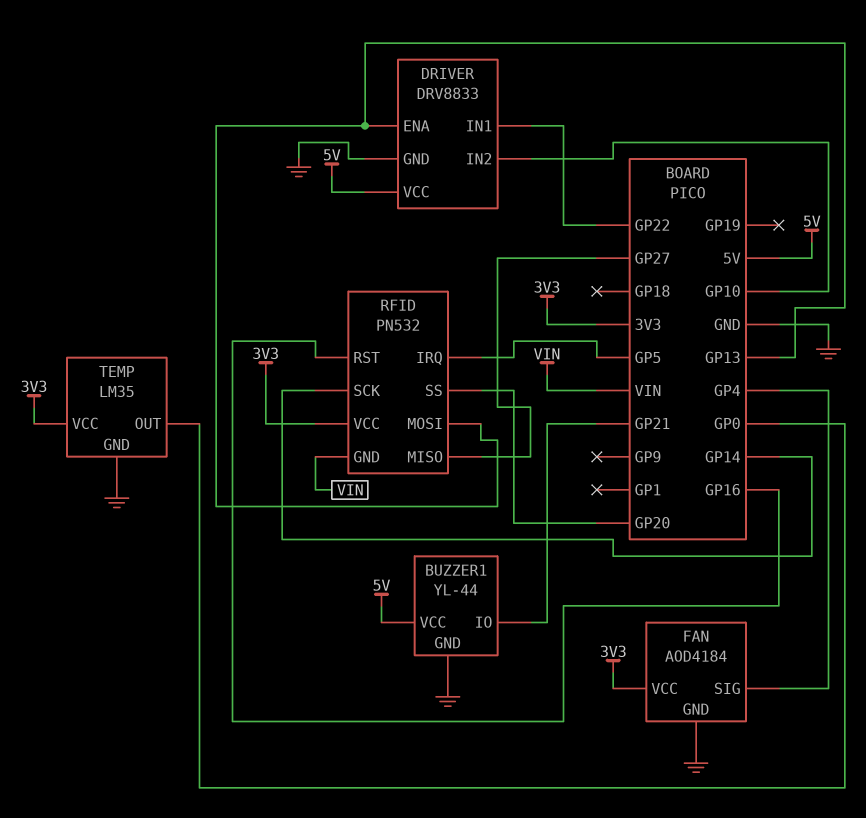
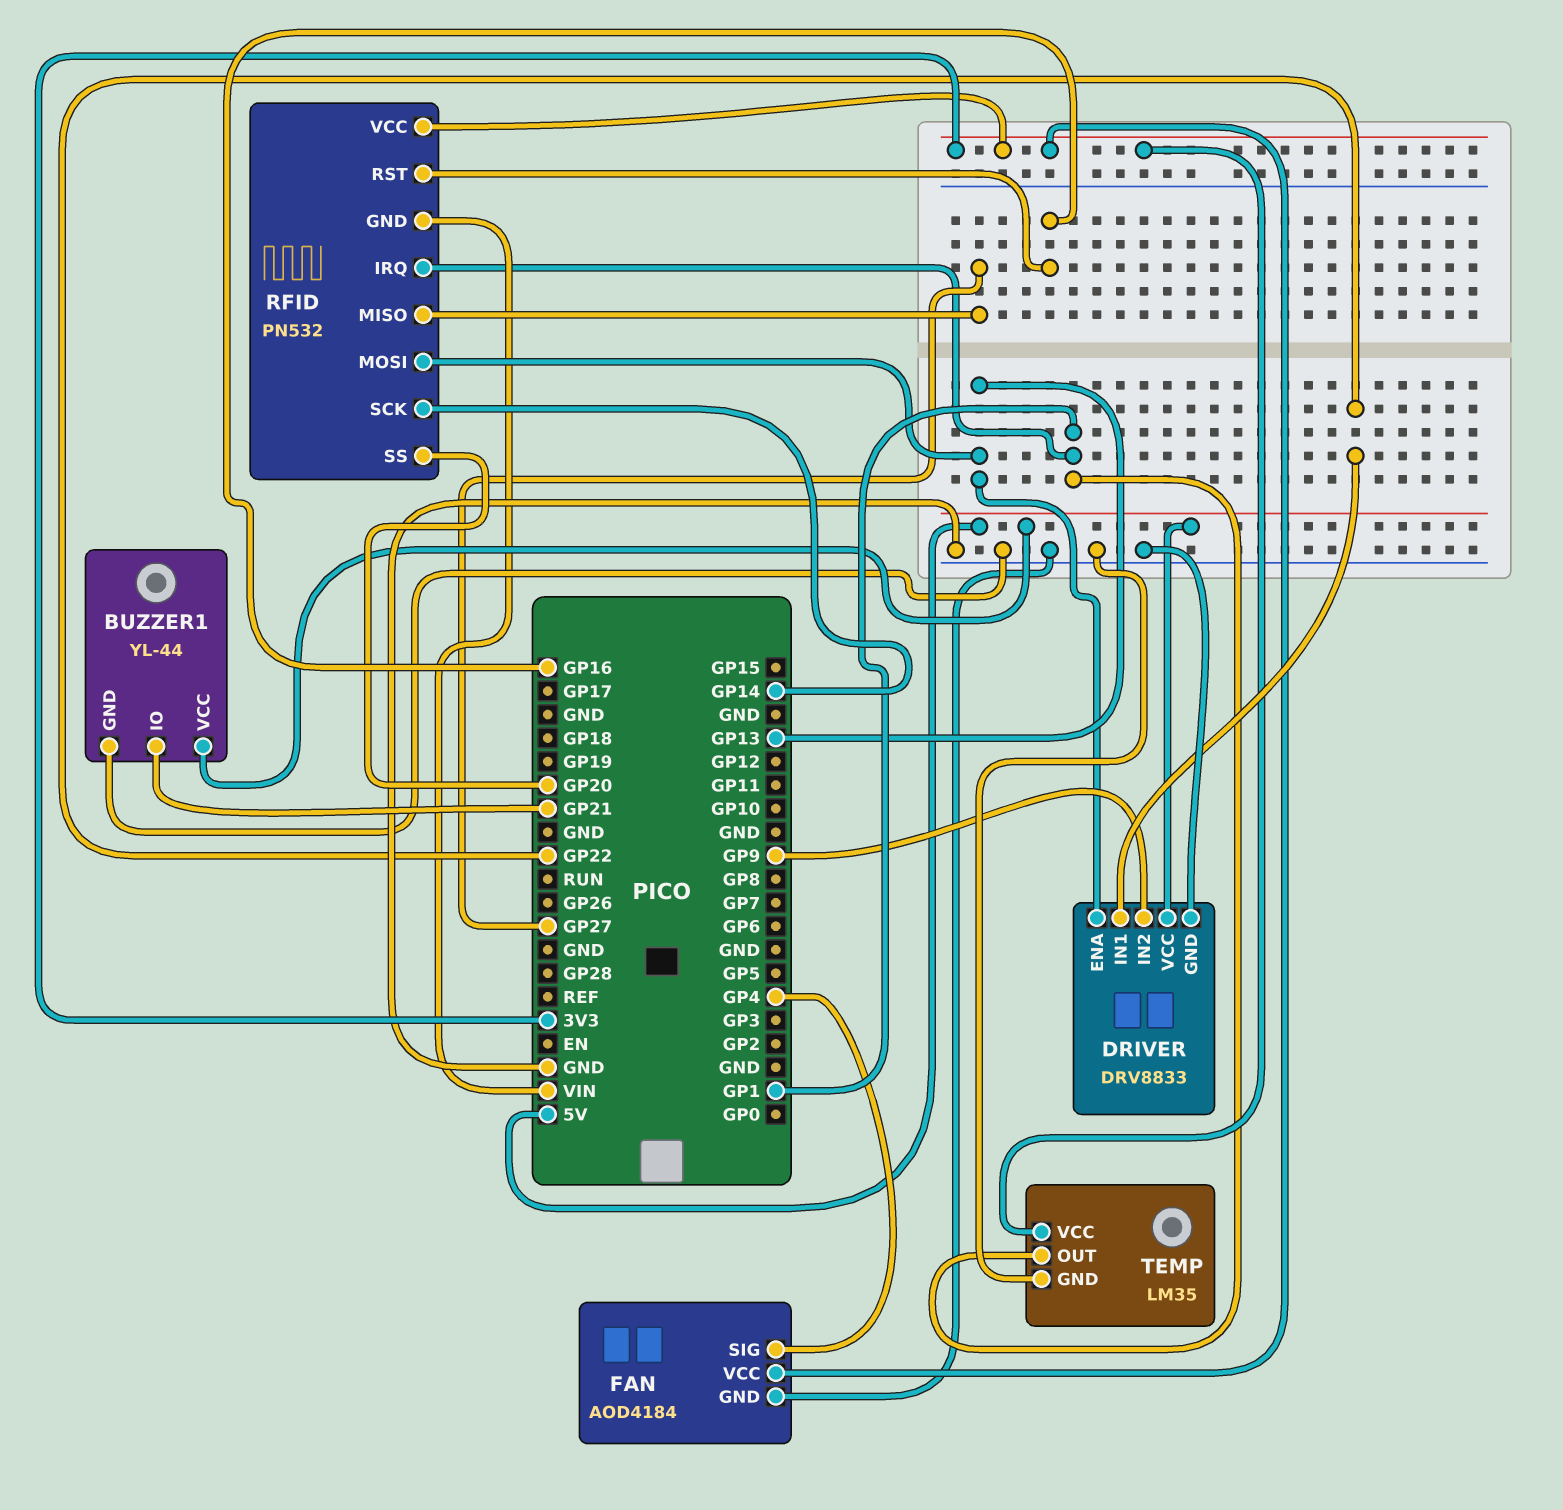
DRIVER pin IN2: GP10 -> GP9
RFID pin IRQ: GP5 -> GP1
TEMP pin OUT: GP0 -> GP1

